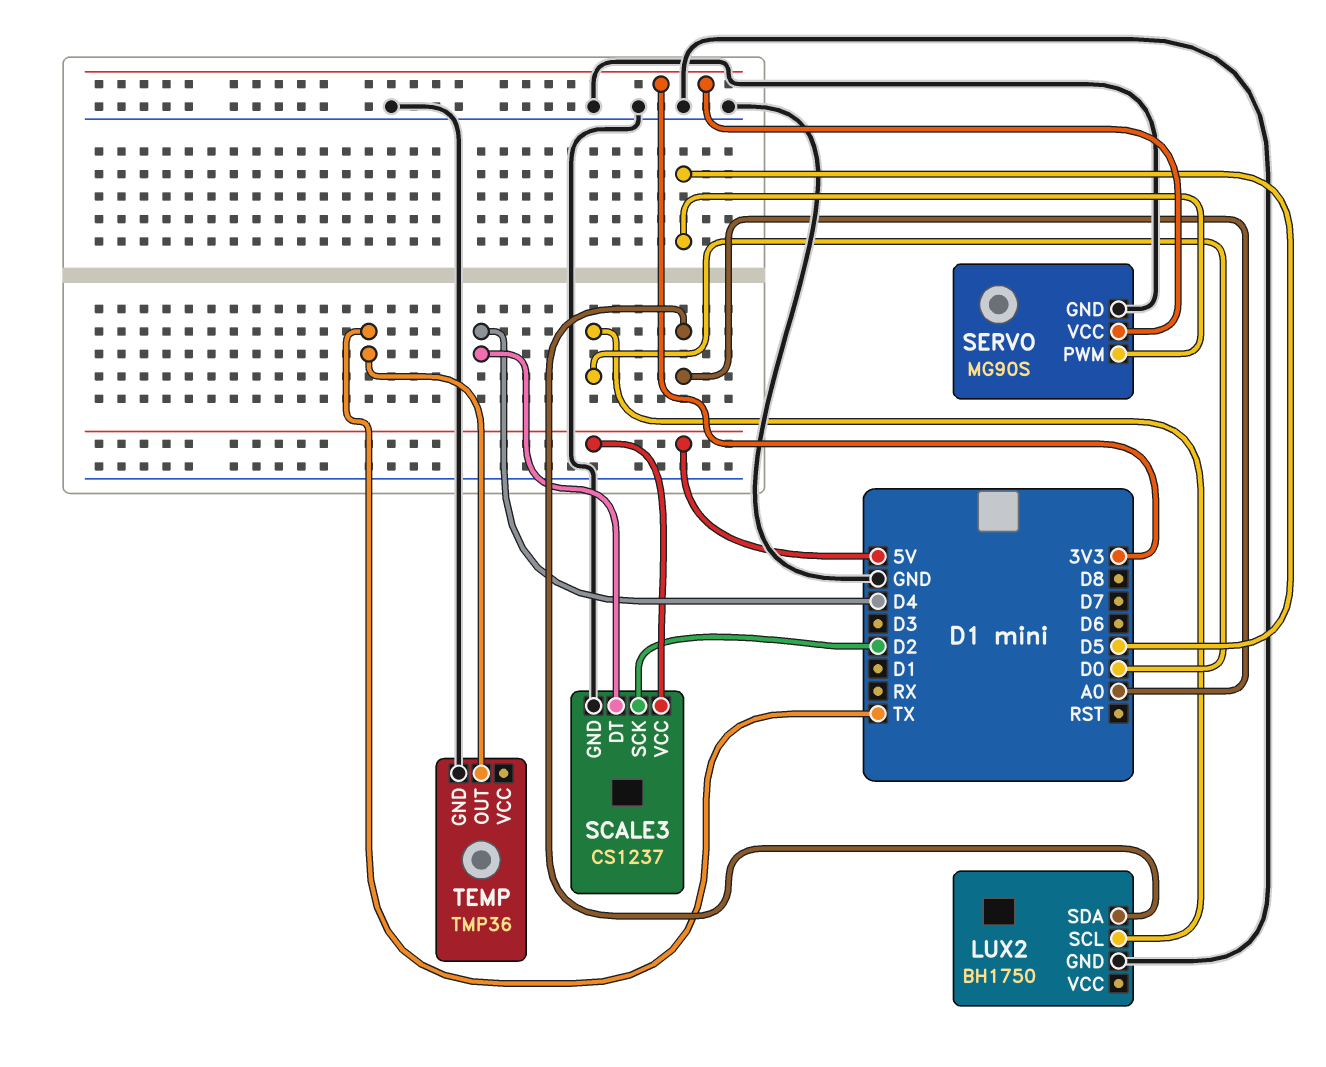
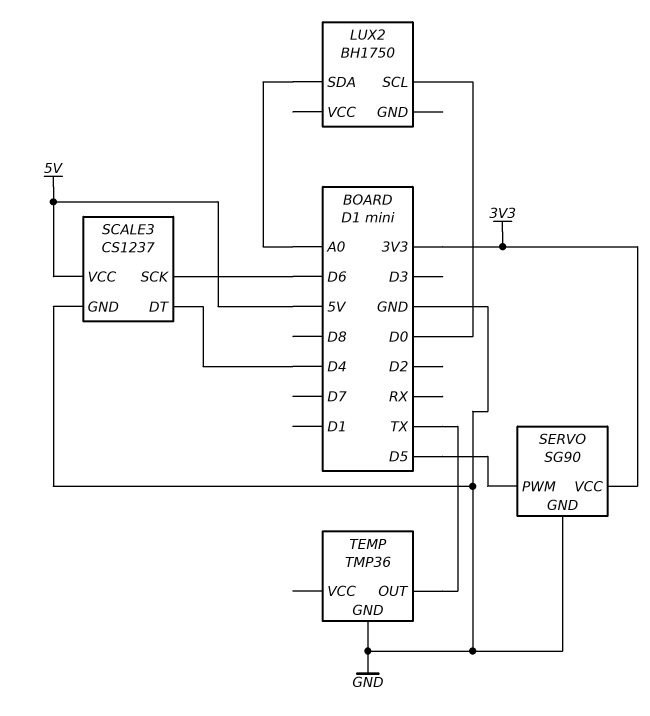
LUX2 pin GND: GND -> none
SCALE3 pin SCK: D2 -> D6
SERVO: MG90S -> SG90

